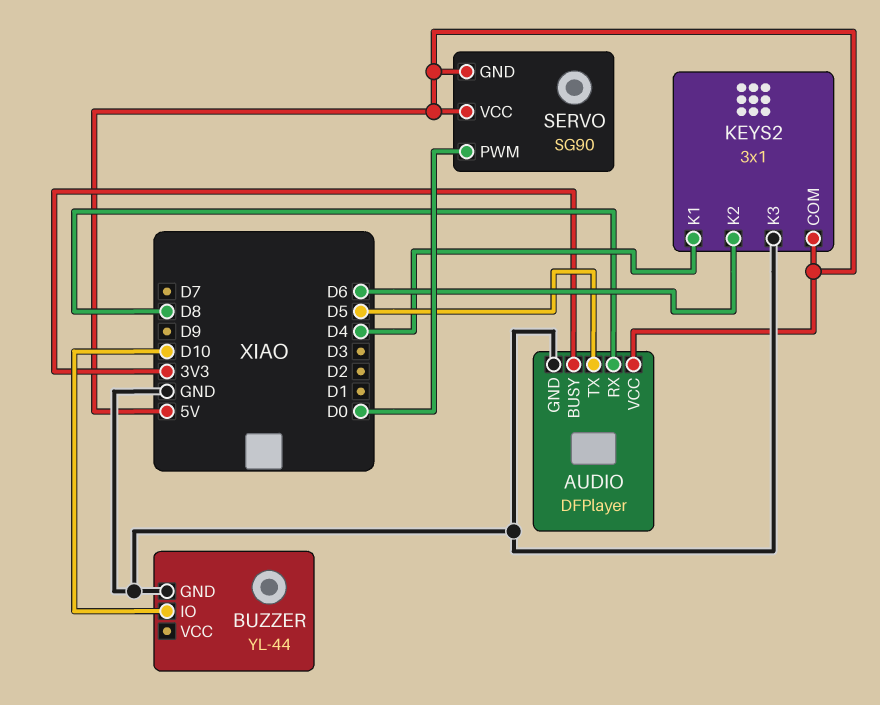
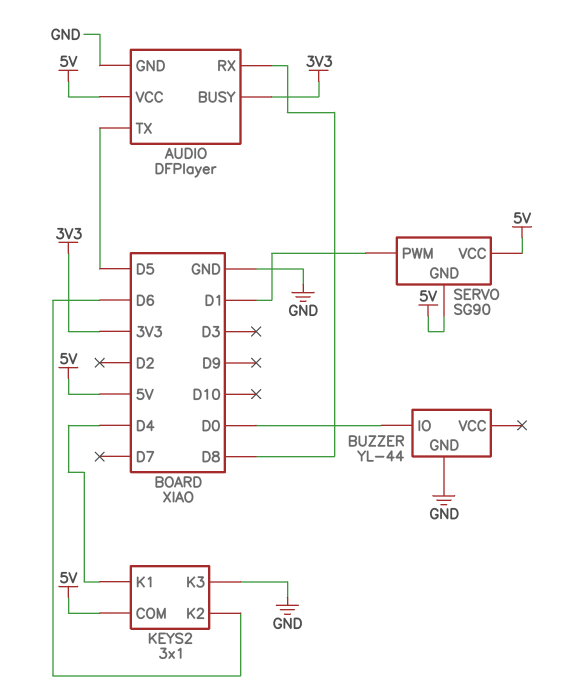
BUZZER pin IO: D10 -> D0
SERVO pin PWM: D0 -> D1

